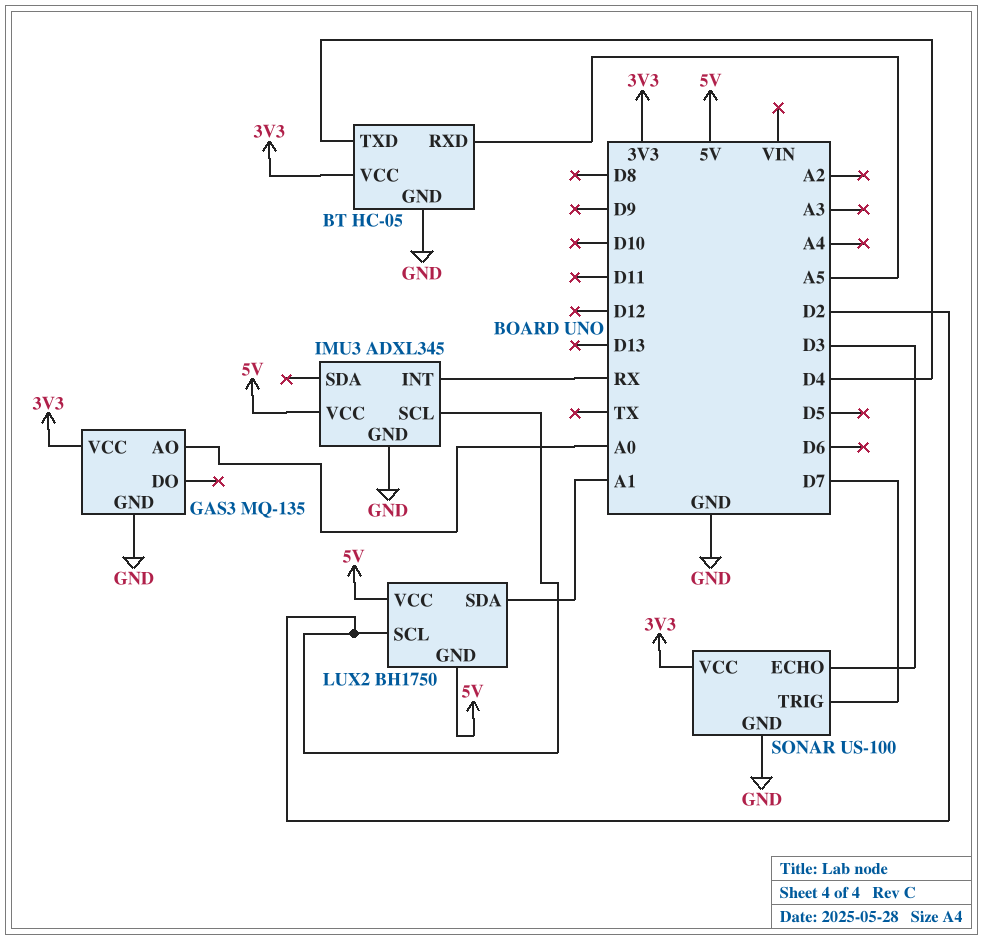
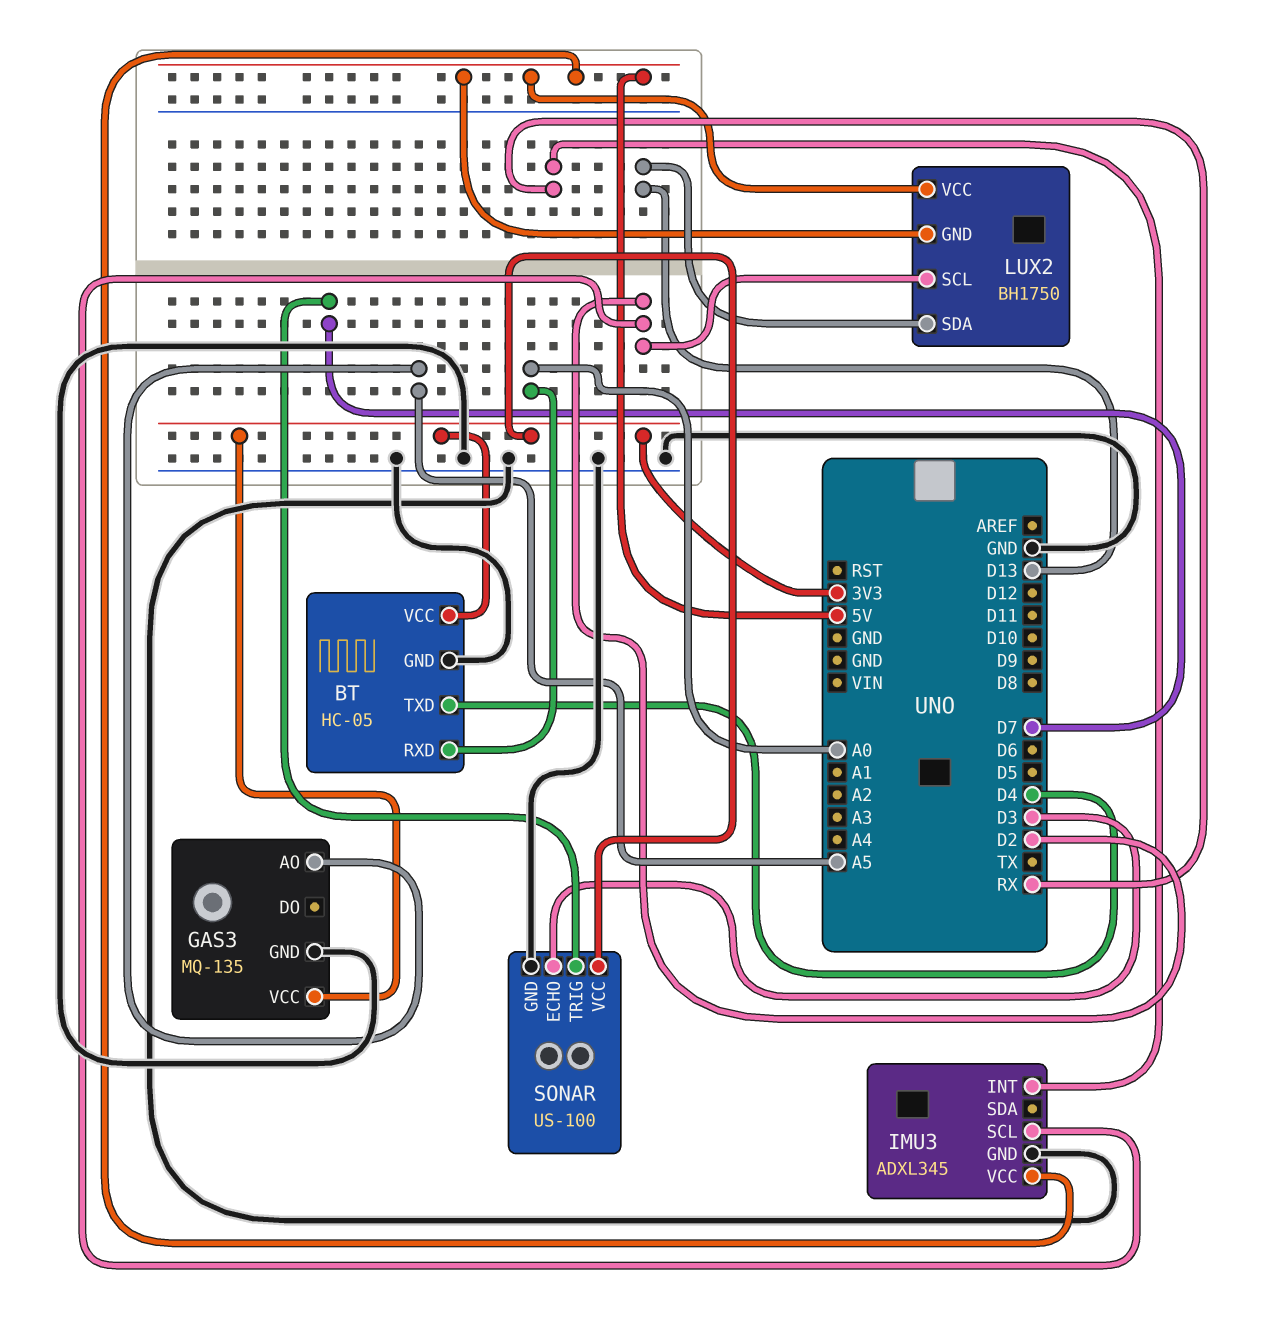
BT pin RXD: A5 -> A0
GAS3 pin AO: A0 -> A5
LUX2 pin SDA: A1 -> D13

